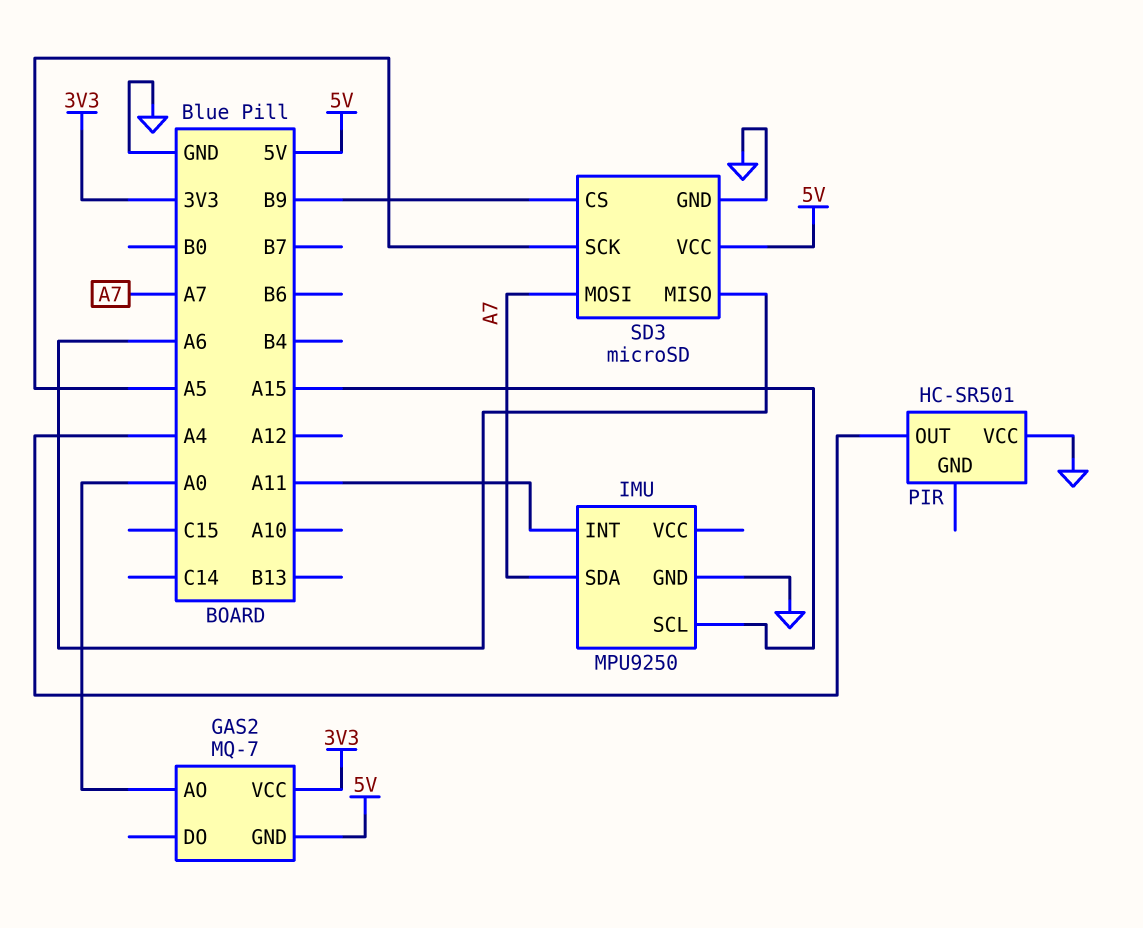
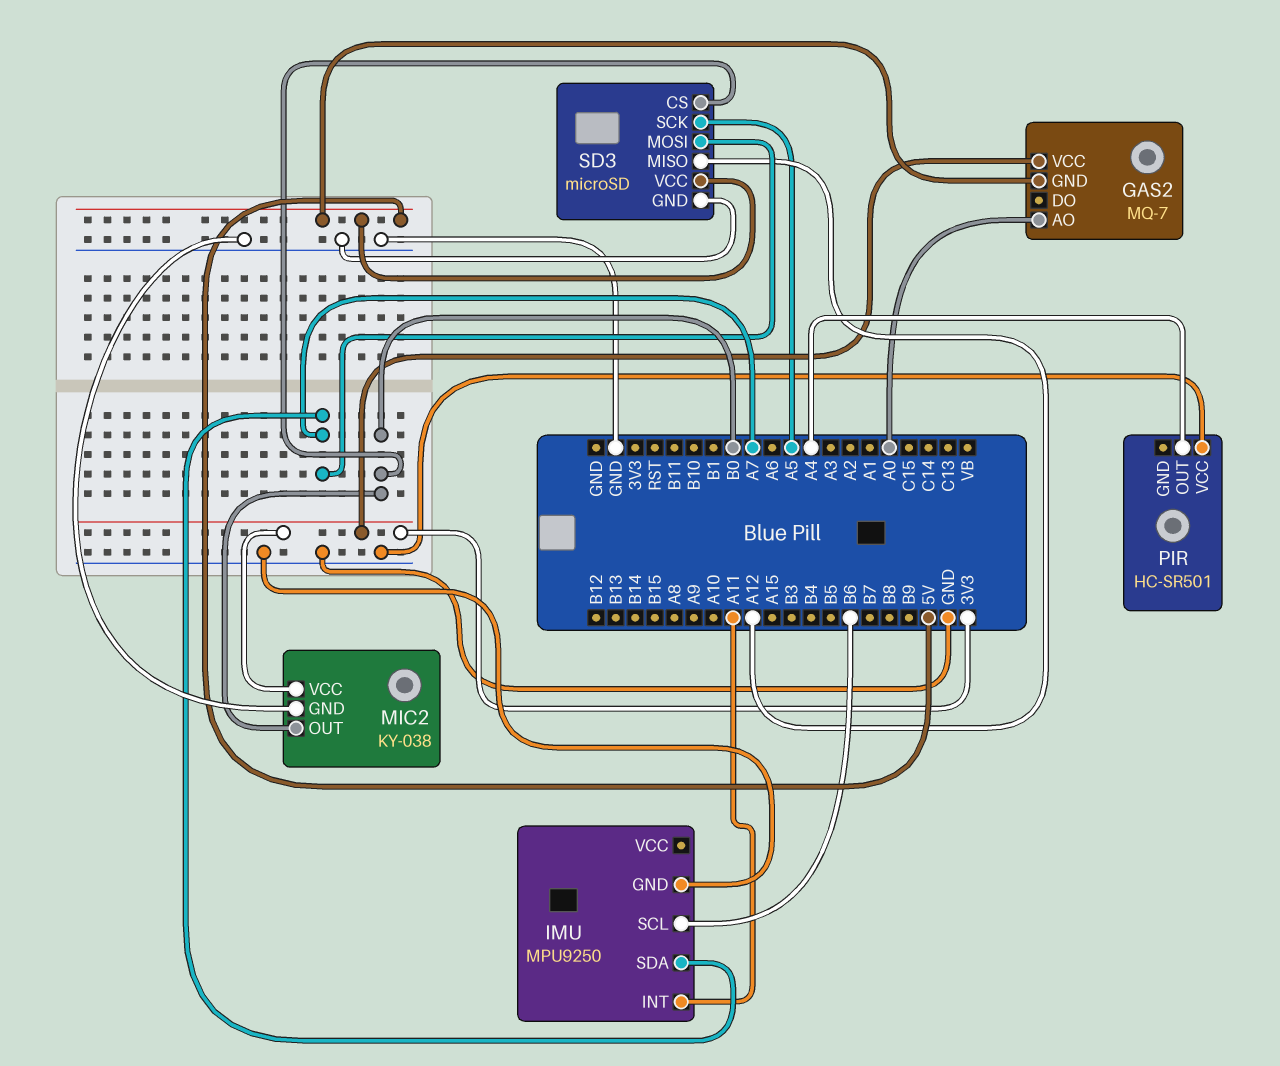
IMU pin SCL: A15 -> B6
MIC2: none -> KY-038
MIC2 pin GND: none -> GND
MIC2 pin OUT: none -> B0
MIC2 pin VCC: none -> 3V3
SD3 pin CS: B9 -> B0
SD3 pin MISO: A6 -> A12

